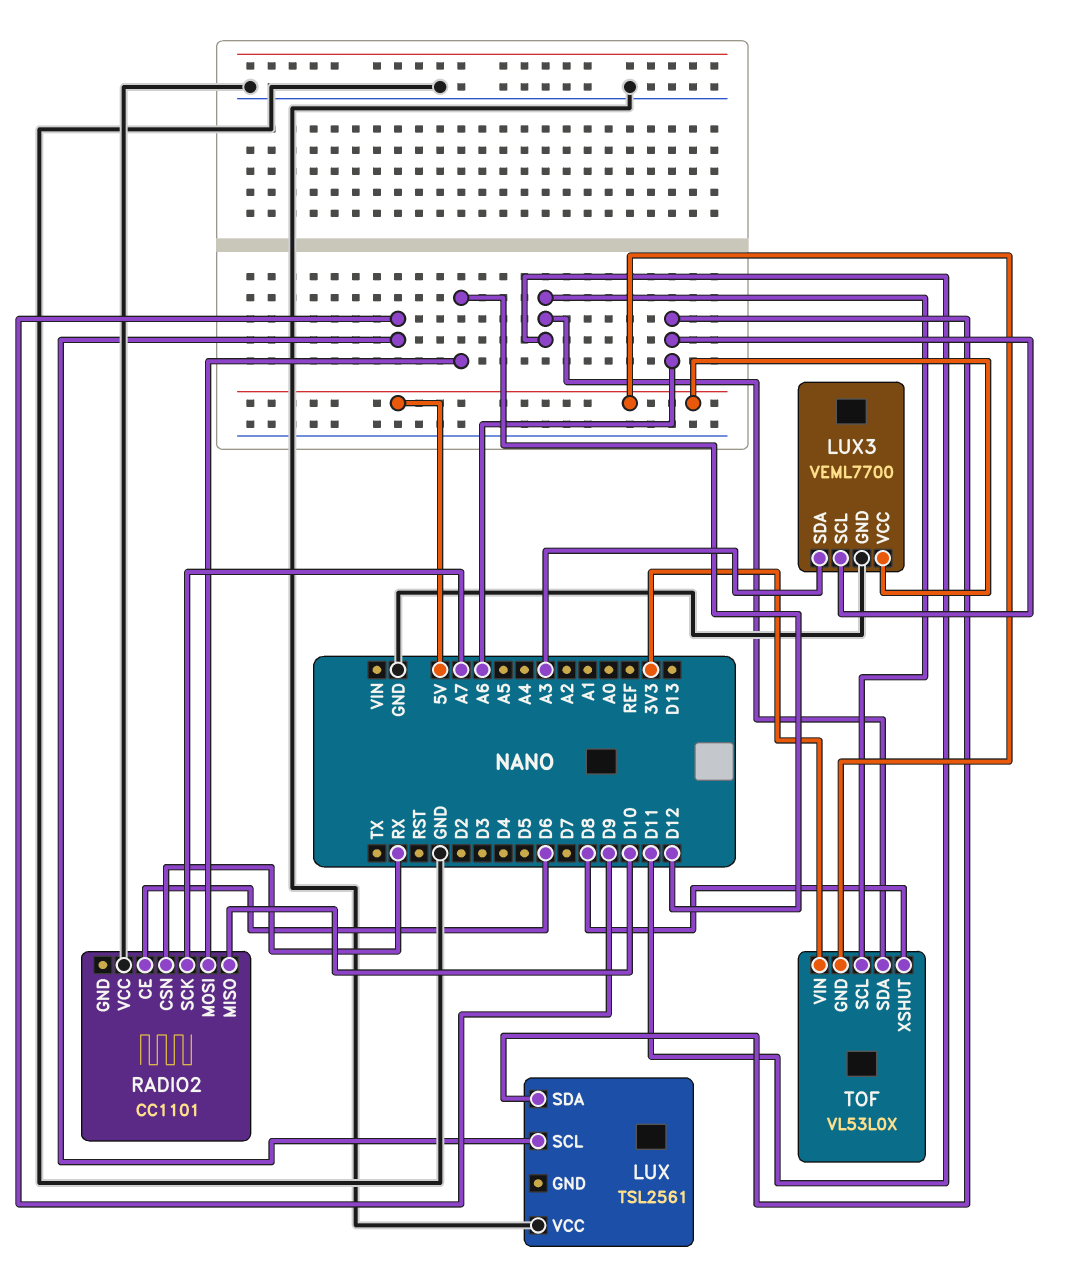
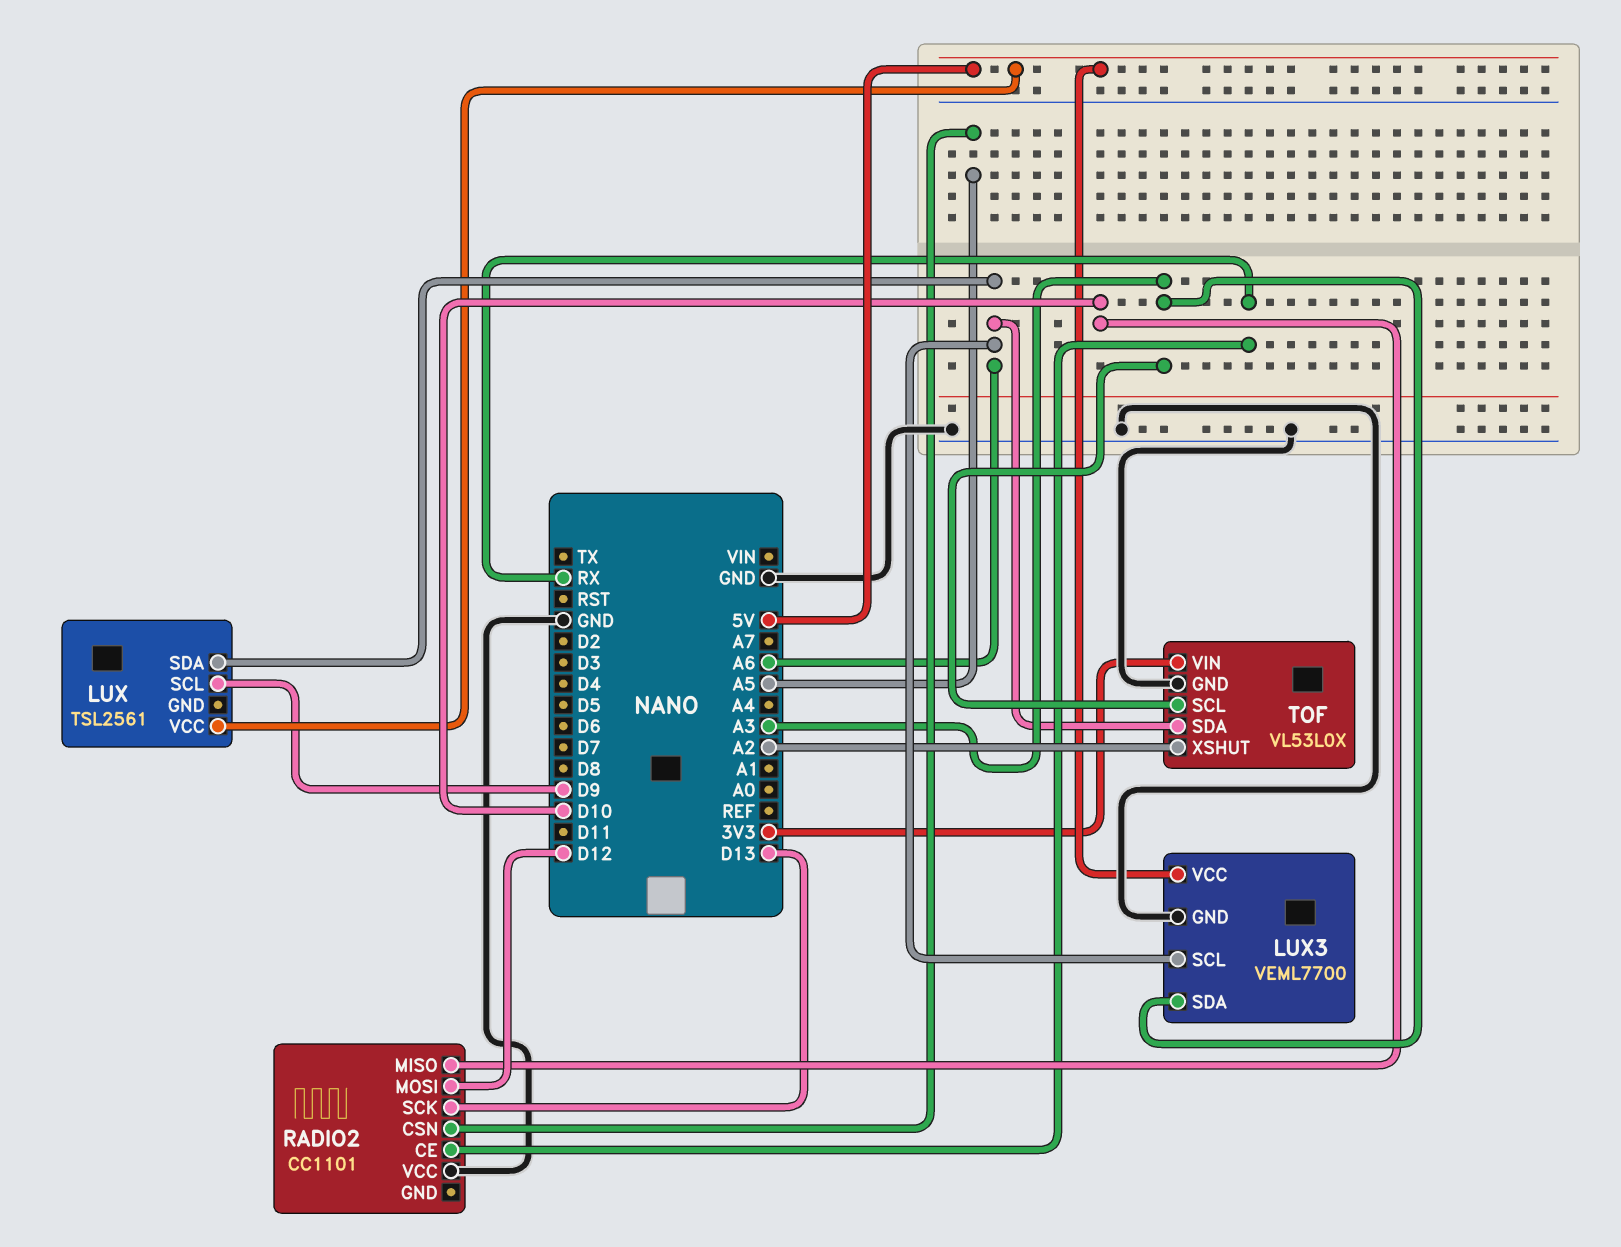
LUX pin VCC: GND -> 5V
RADIO2 pin CE: D6 -> RX
RADIO2 pin CSN: RX -> A5
RADIO2 pin SCK: A7 -> D13
TOF pin GND: 5V -> GND
TOF pin SCL: D11 -> A3
TOF pin SDA: D11 -> A6
TOF pin XSHUT: D8 -> A2

